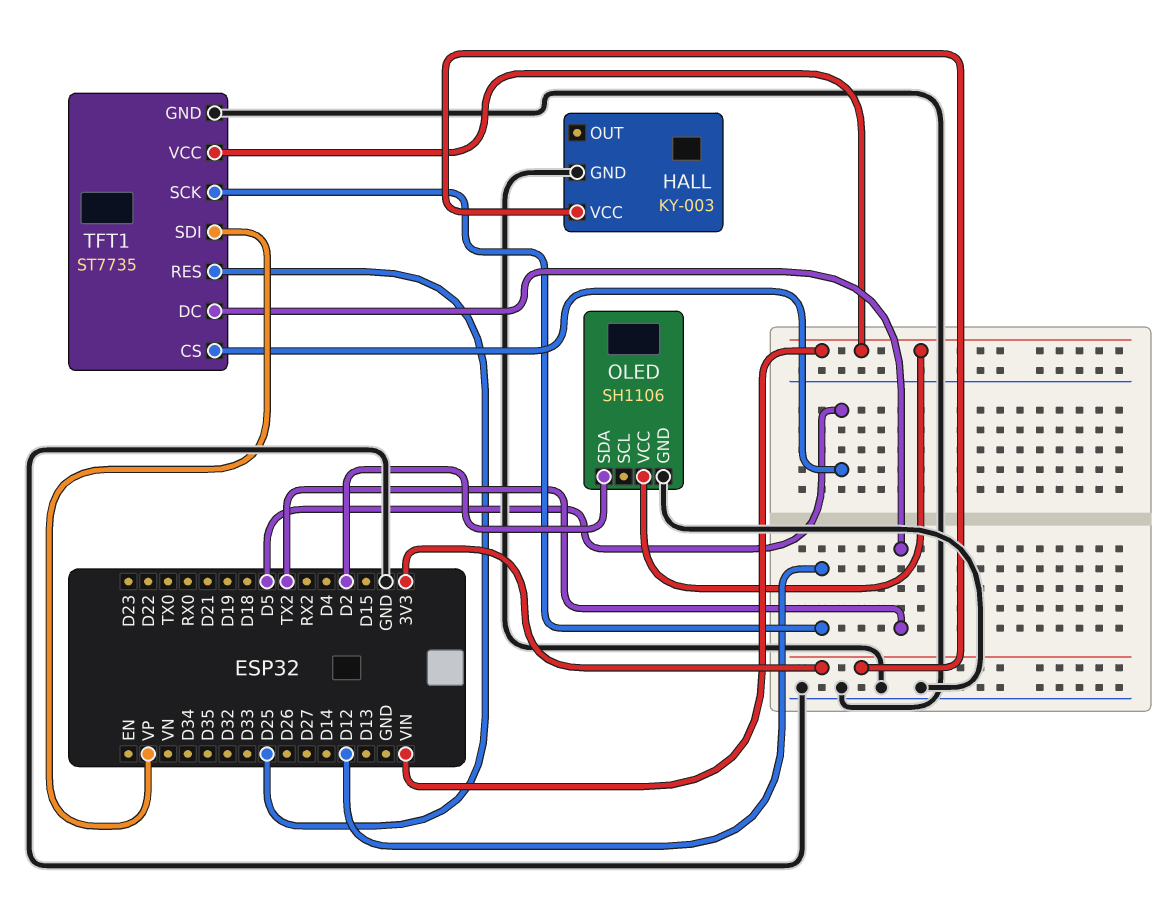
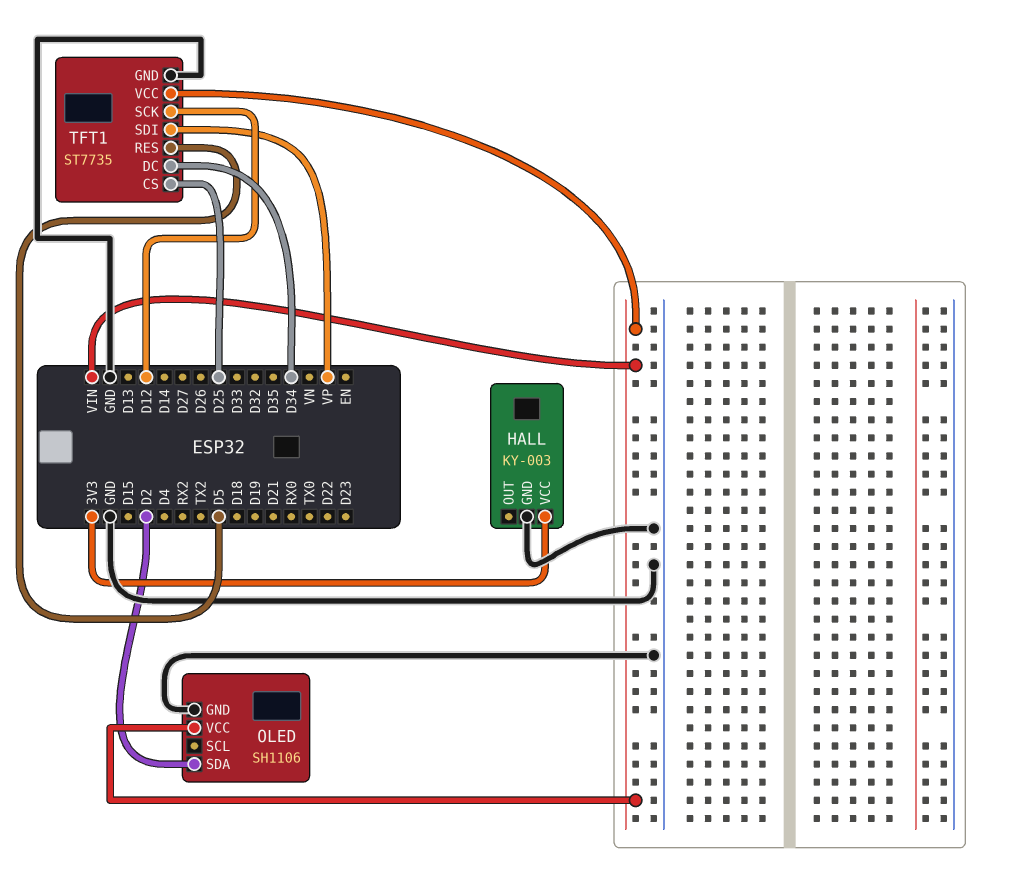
TFT1 pin CS: D5 -> D25
TFT1 pin DC: TX2 -> D34
TFT1 pin RES: D25 -> D5

